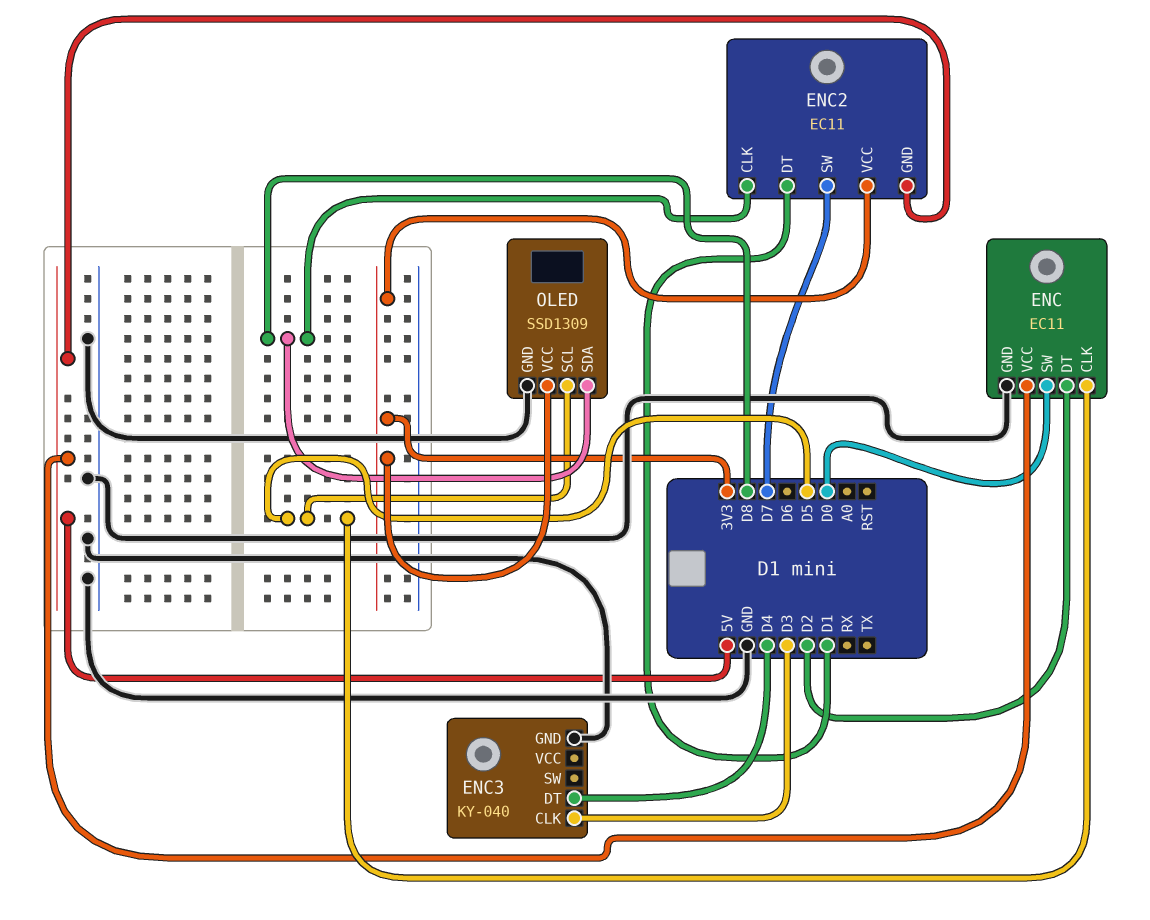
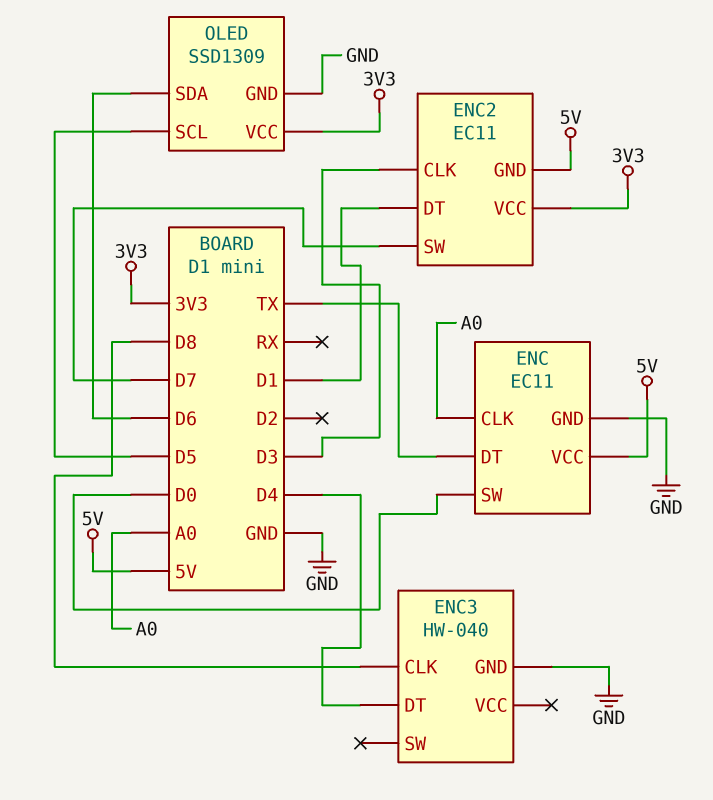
ENC pin CLK: D5 -> A0
ENC pin DT: D2 -> TX
ENC2 pin CLK: D8 -> D3
ENC3: KY-040 -> HW-040
ENC3 pin CLK: D3 -> D8
OLED pin SDA: D8 -> D6

